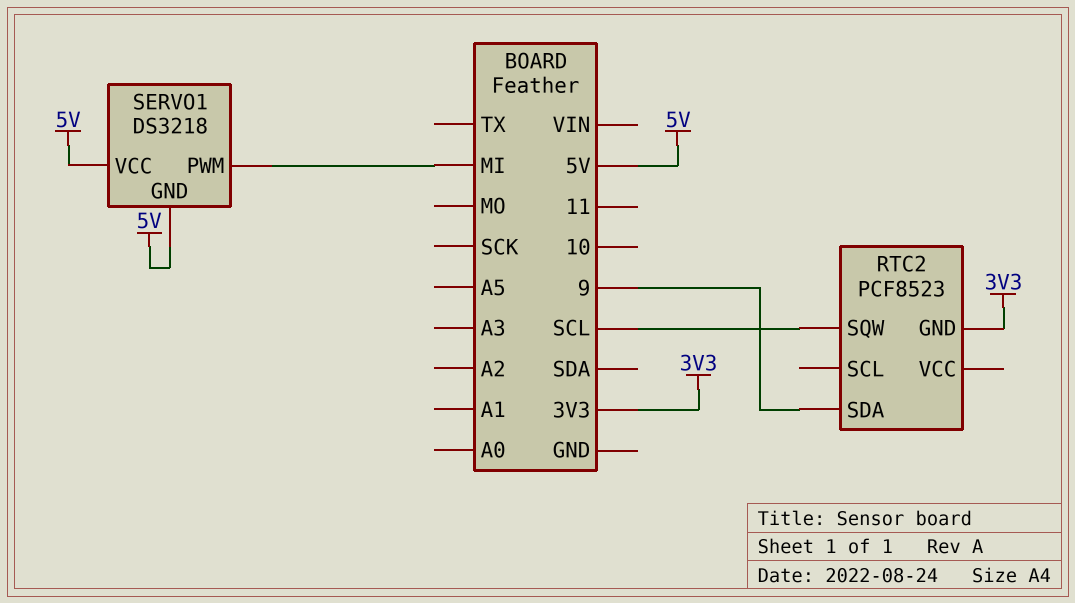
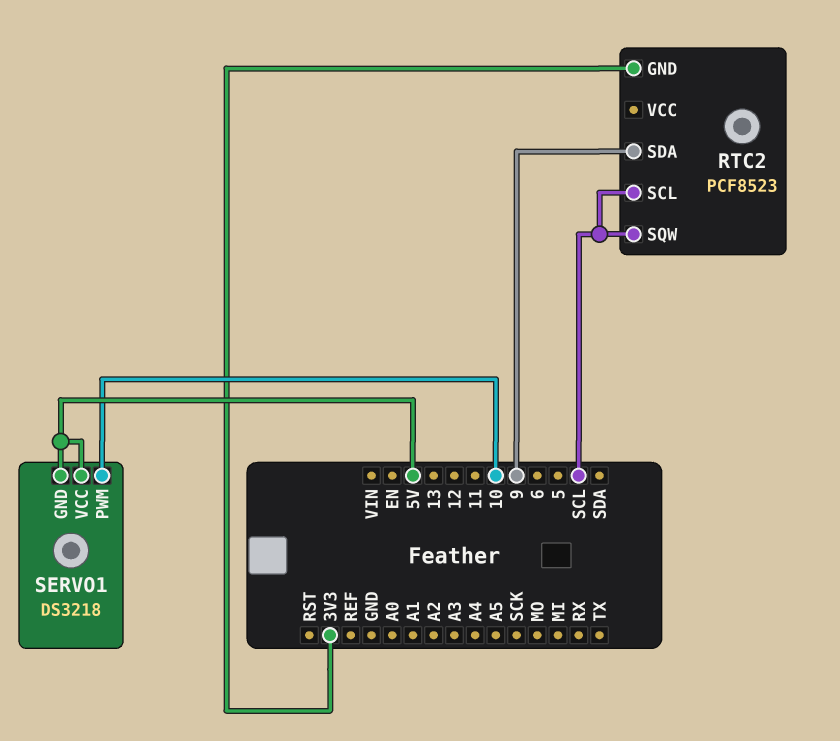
RTC2 pin SCL: none -> SCL
SERVO1 pin PWM: MI -> 10

